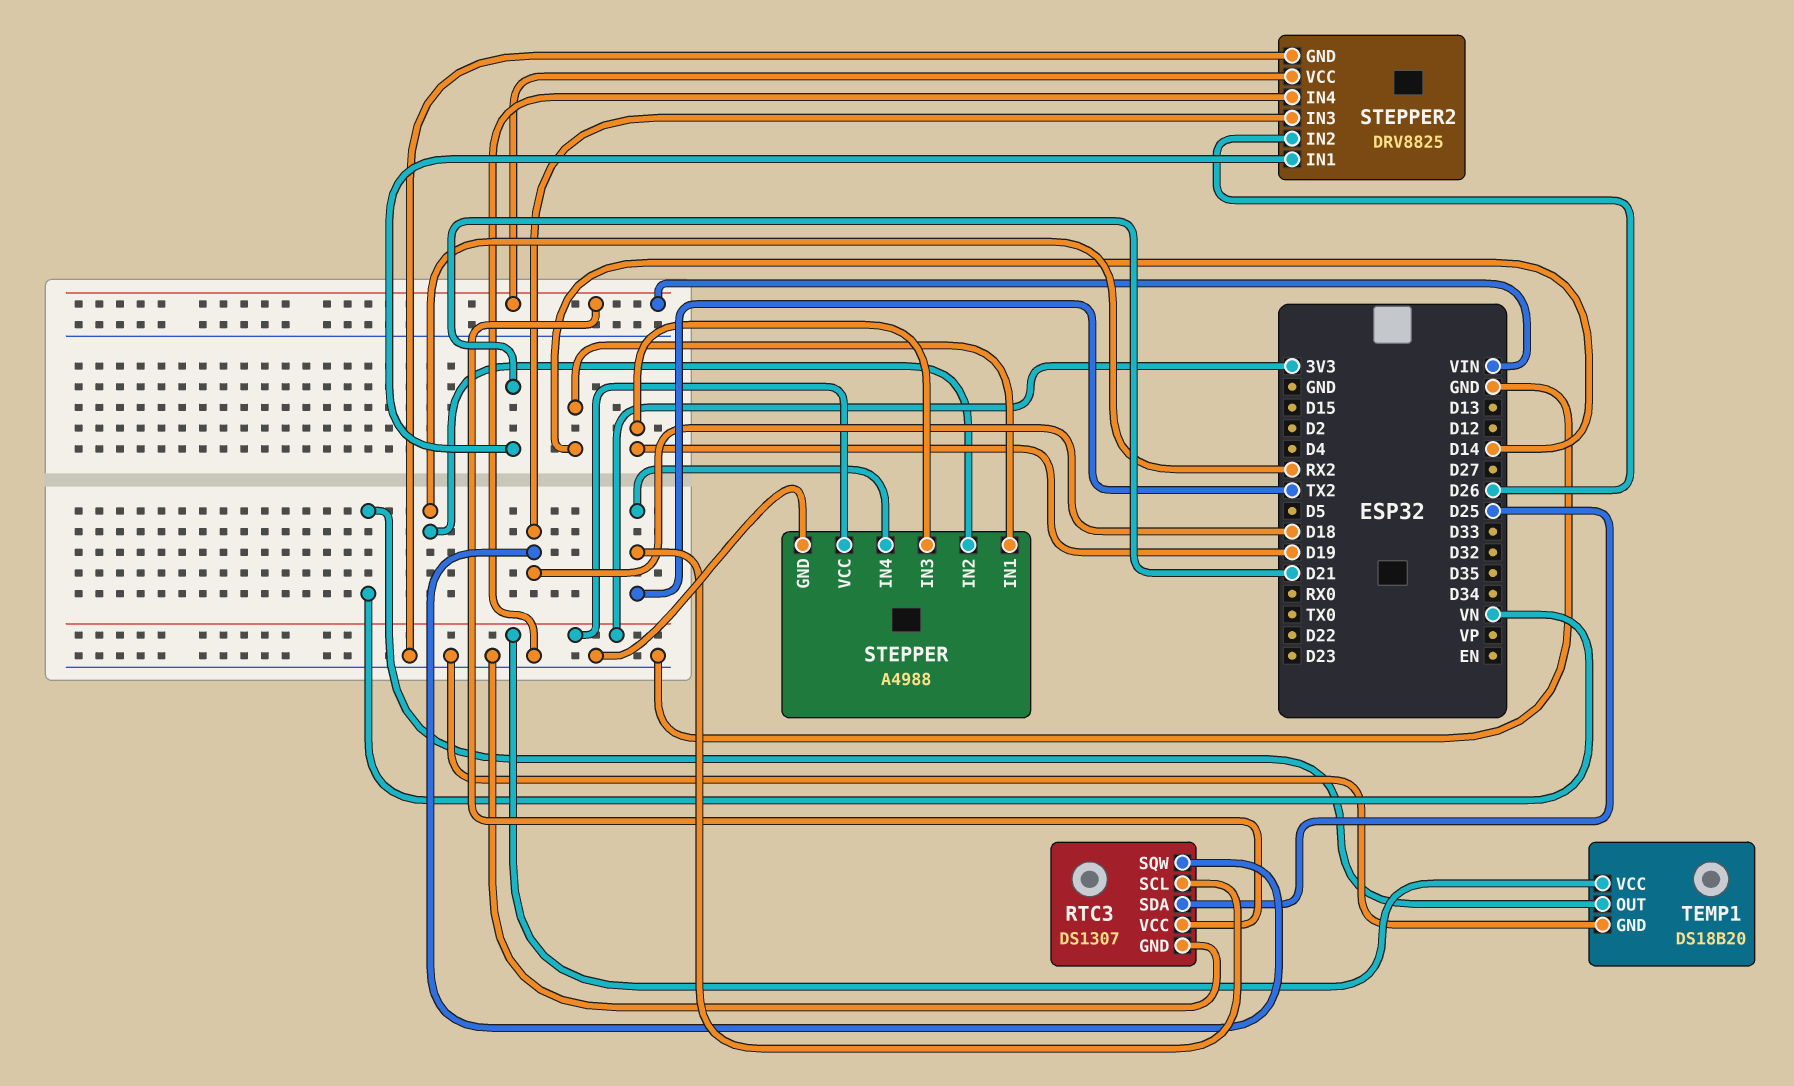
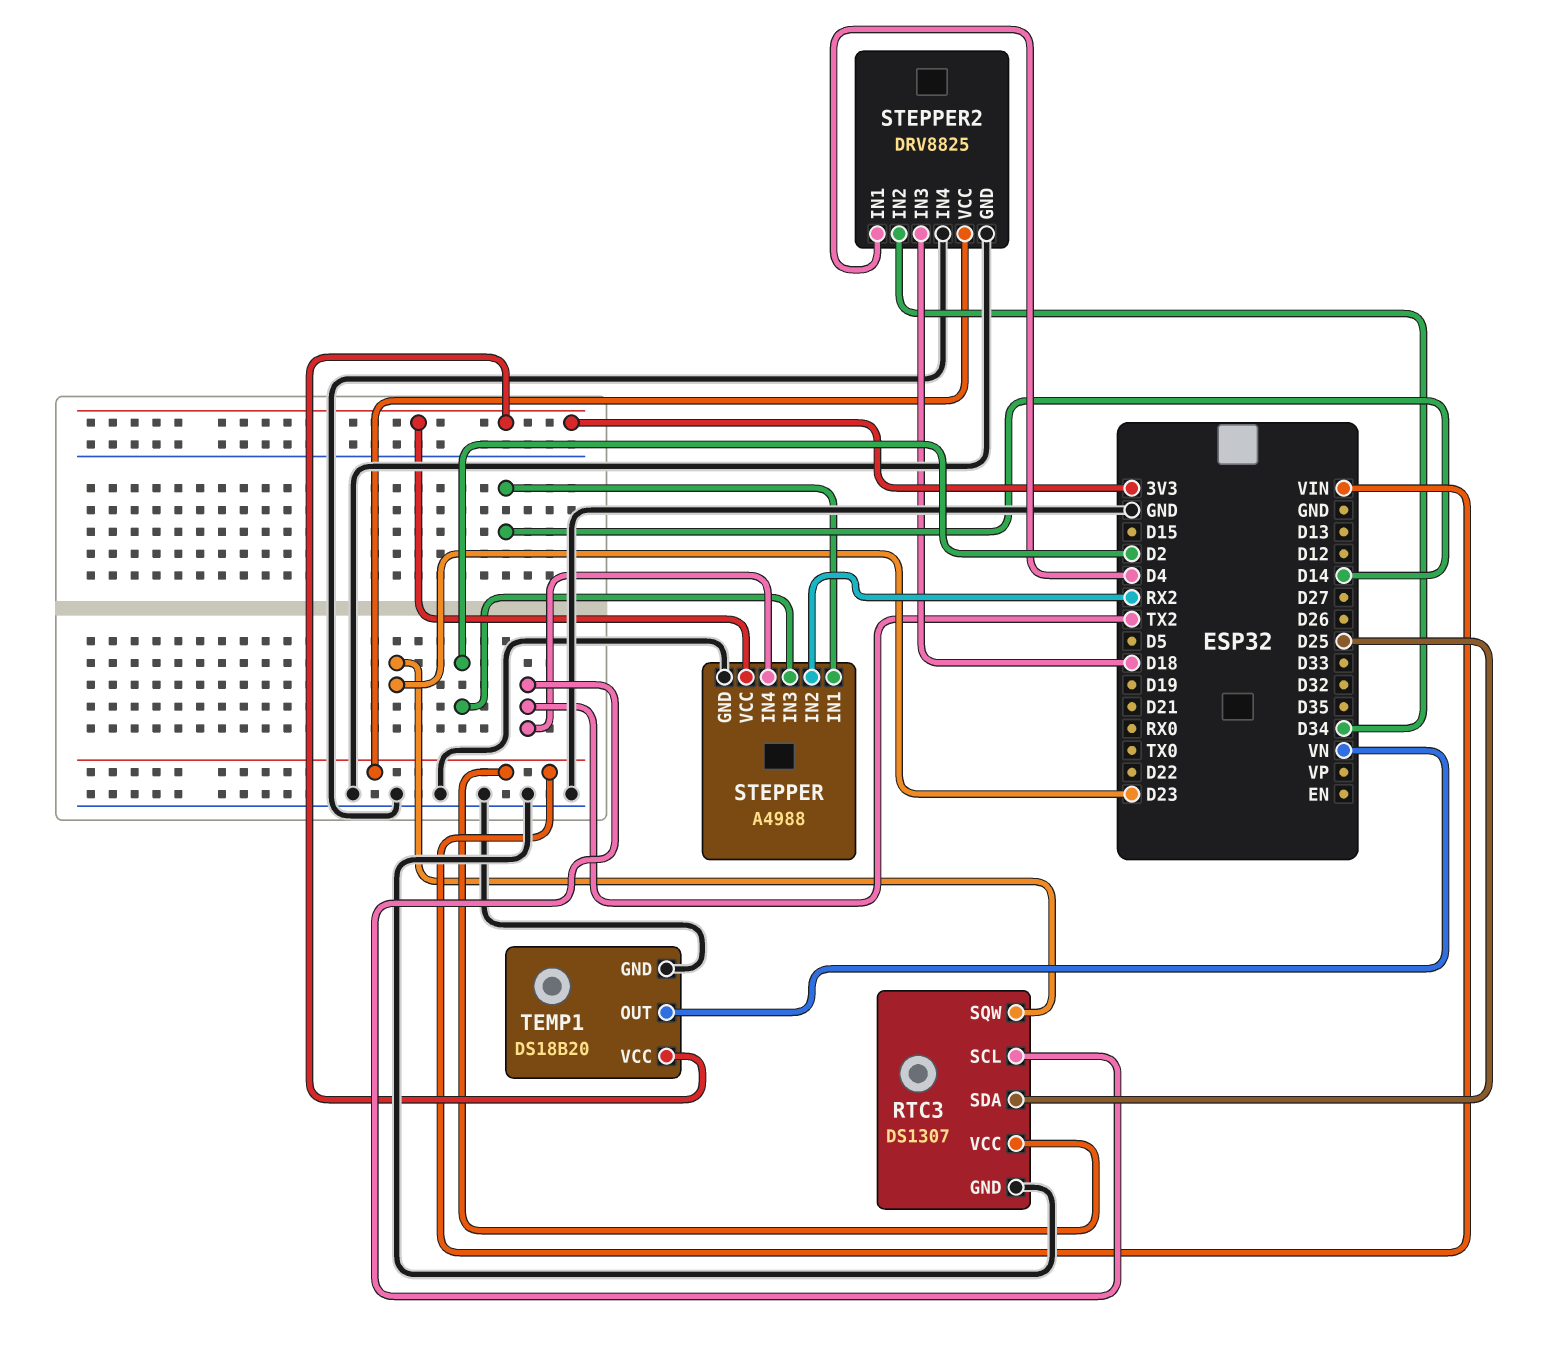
RTC3 pin SQW: D18 -> D23
STEPPER pin IN3: D19 -> D2
STEPPER2 pin IN1: D21 -> D4
STEPPER2 pin IN2: D26 -> D34

